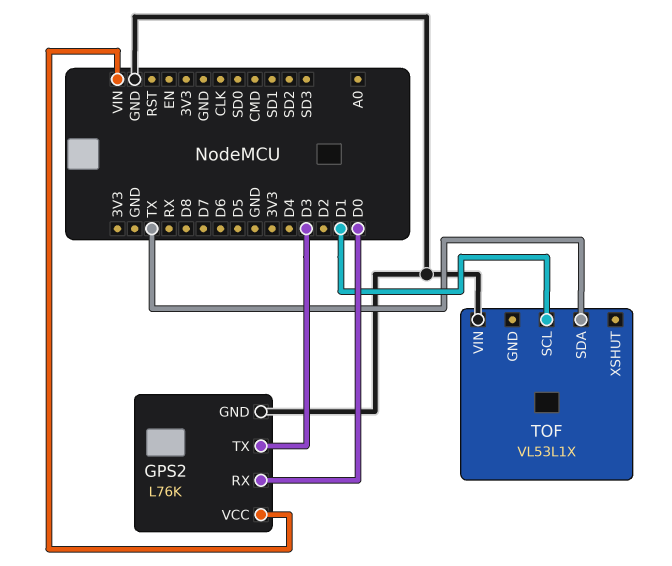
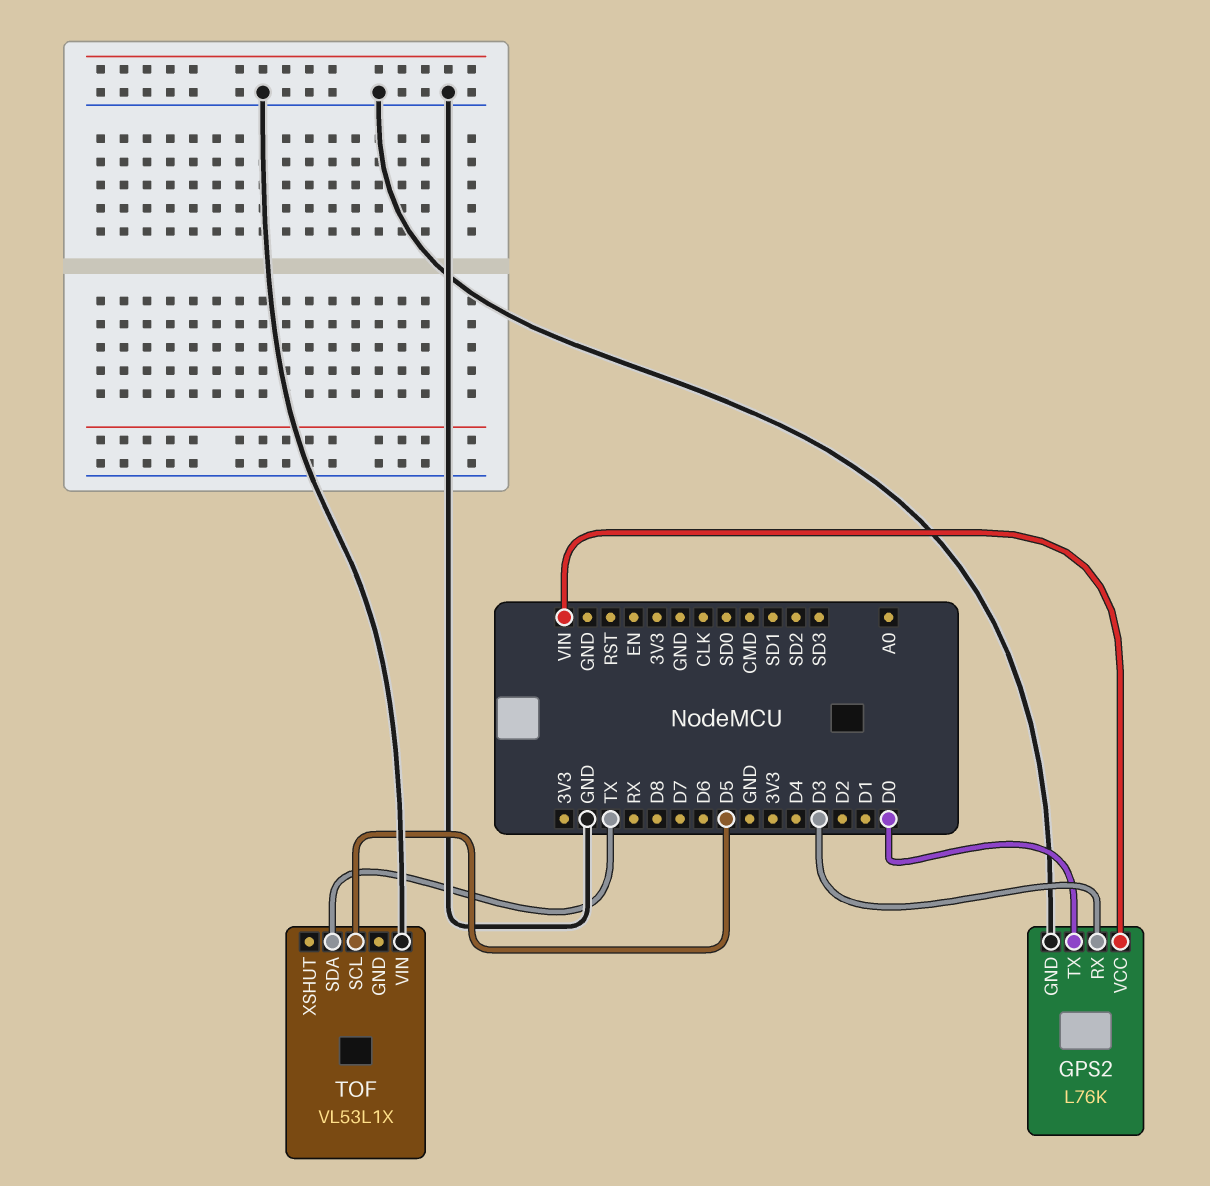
GPS2 pin RX: D0 -> D3
GPS2 pin TX: D3 -> D0
TOF pin SCL: D1 -> D5

